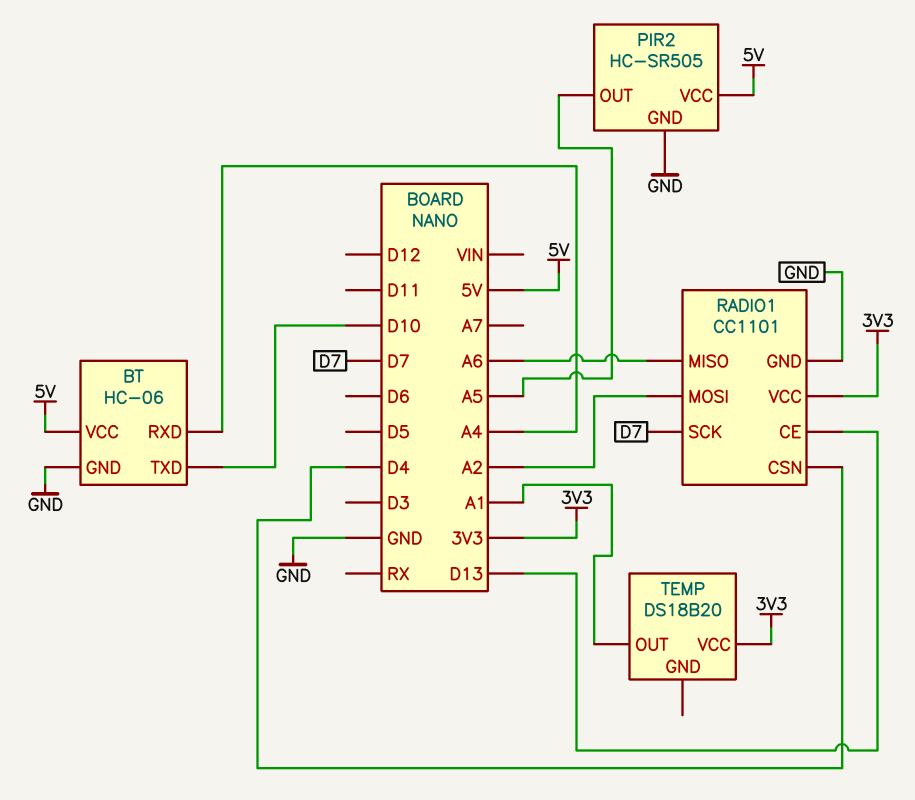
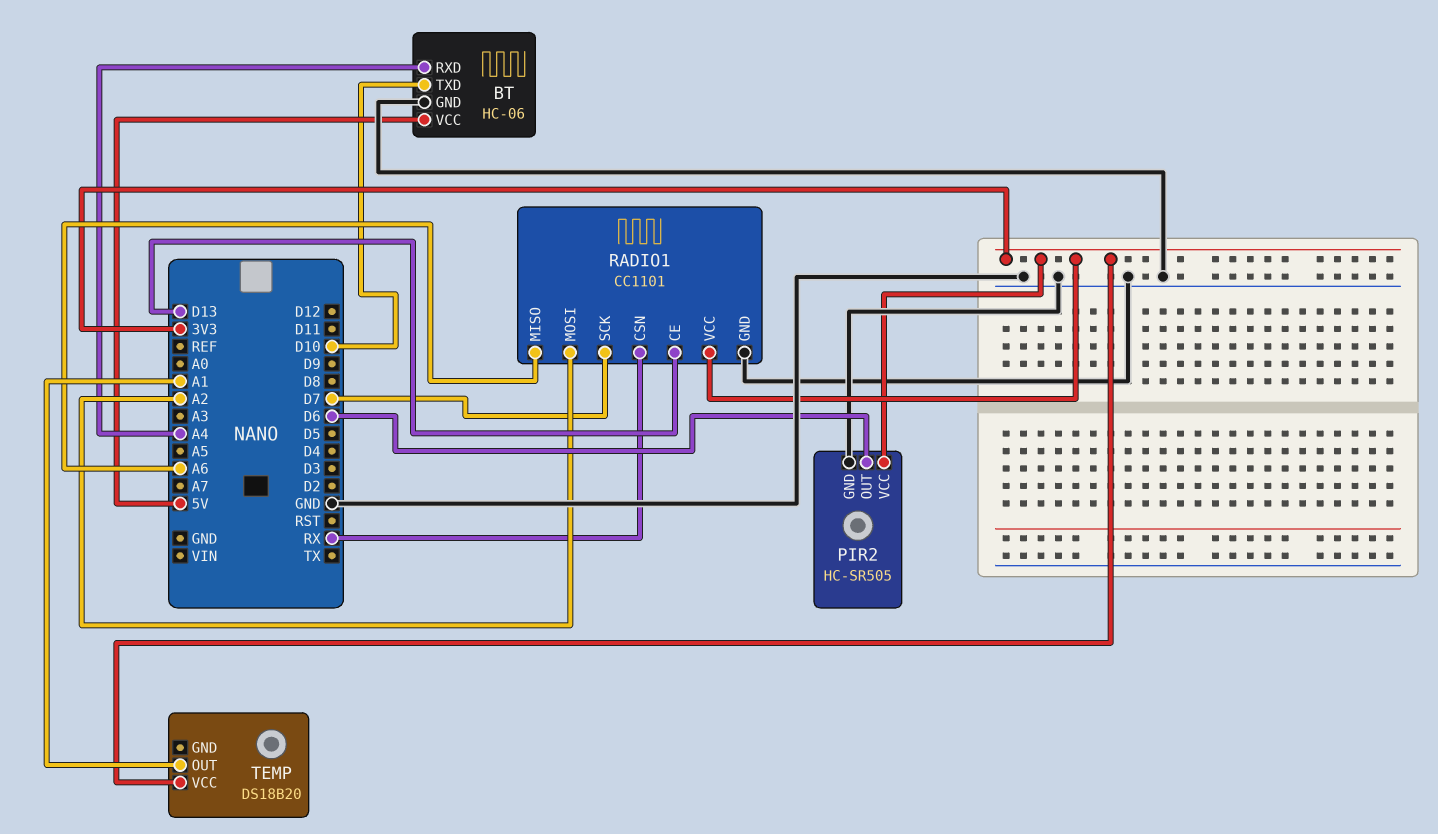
PIR2 pin OUT: A5 -> D6
PIR2 pin VCC: 5V -> 3V3
RADIO1 pin CSN: D4 -> RX

